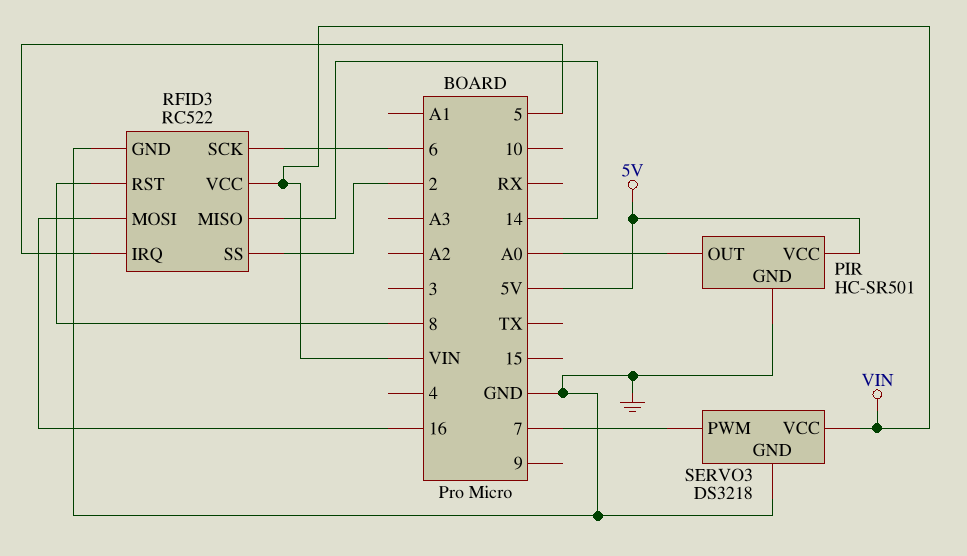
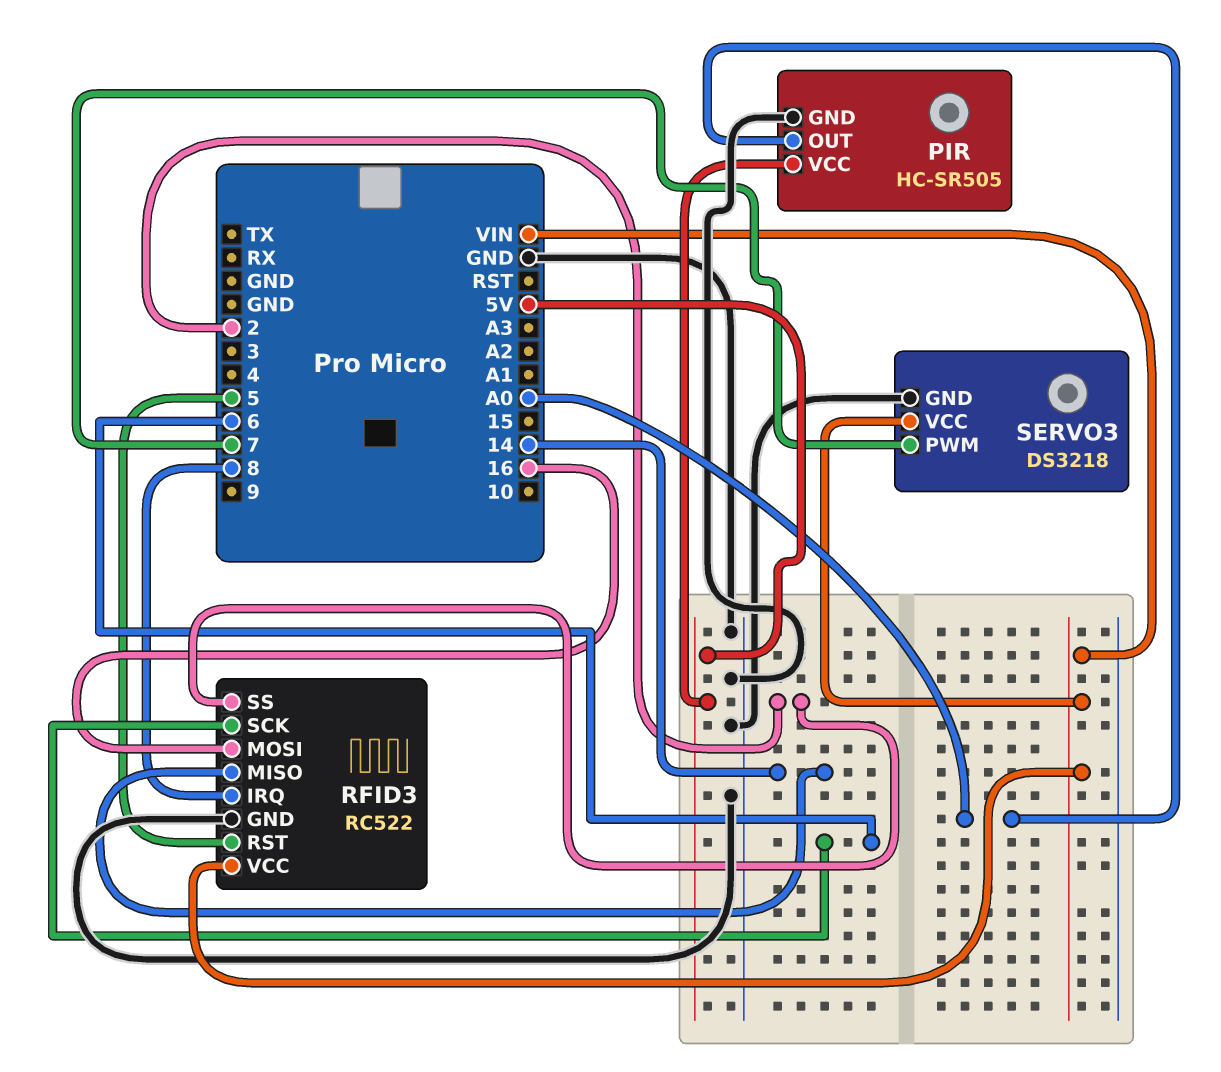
PIR: HC-SR501 -> HC-SR505
RFID3 pin IRQ: 5 -> 8
RFID3 pin RST: 8 -> 5

